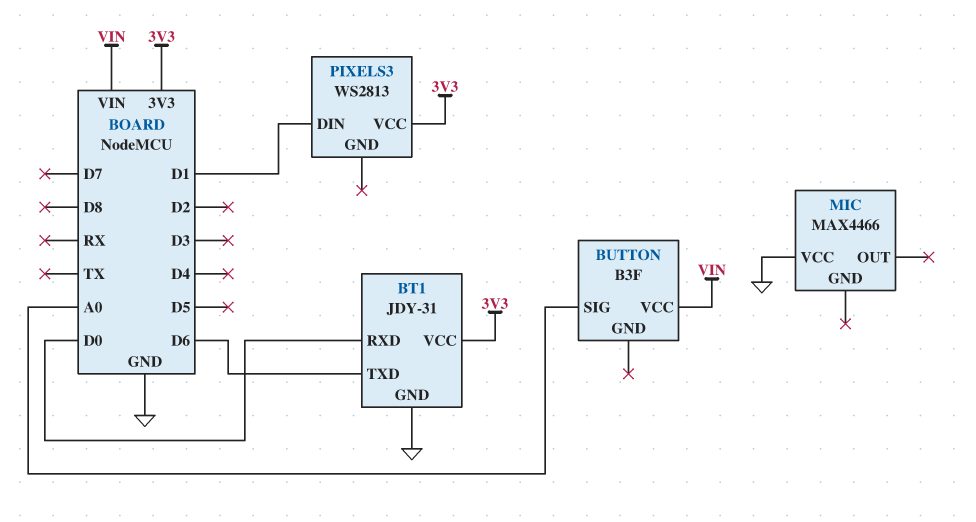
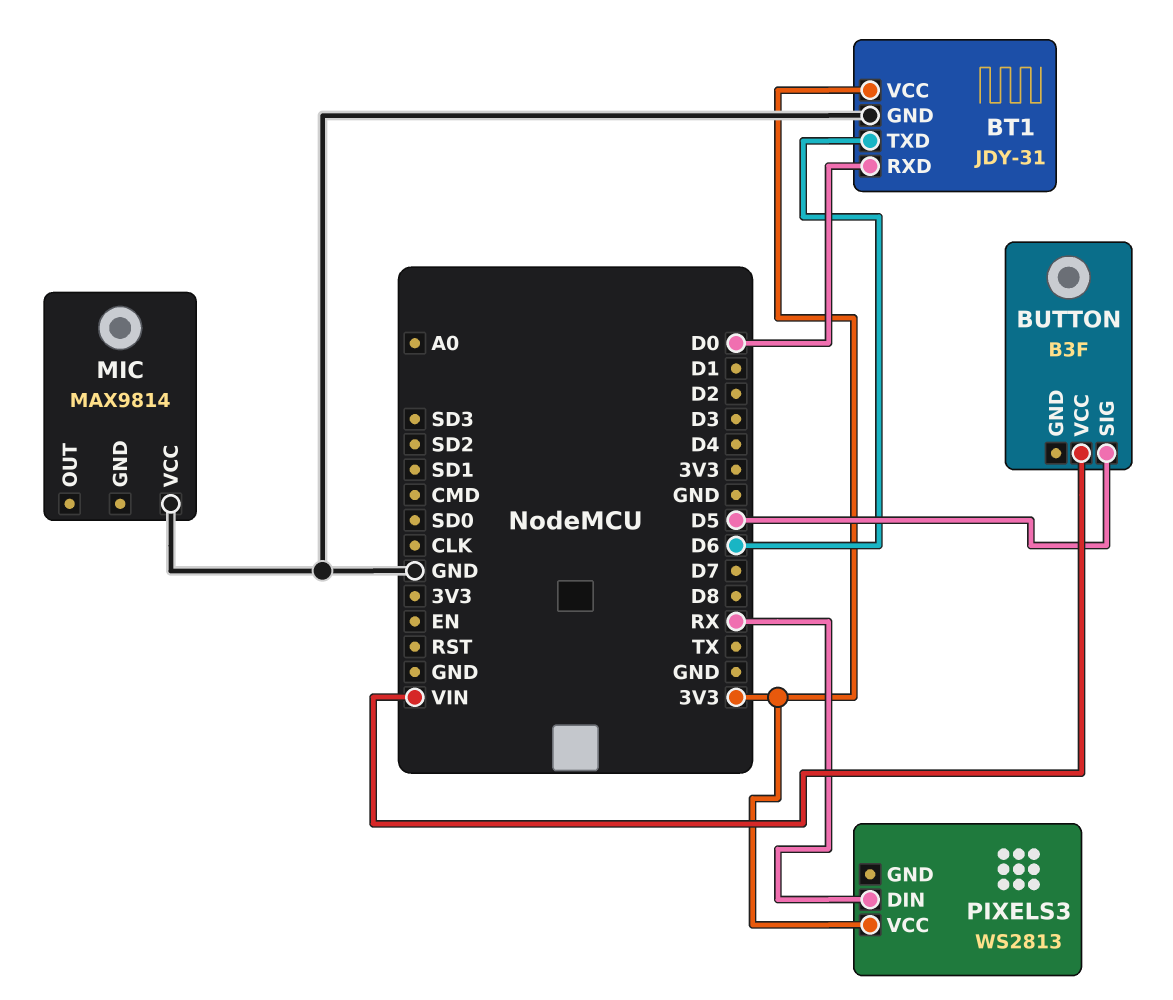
BUTTON pin SIG: A0 -> D5
MIC: MAX4466 -> MAX9814
PIXELS3 pin DIN: D1 -> RX

